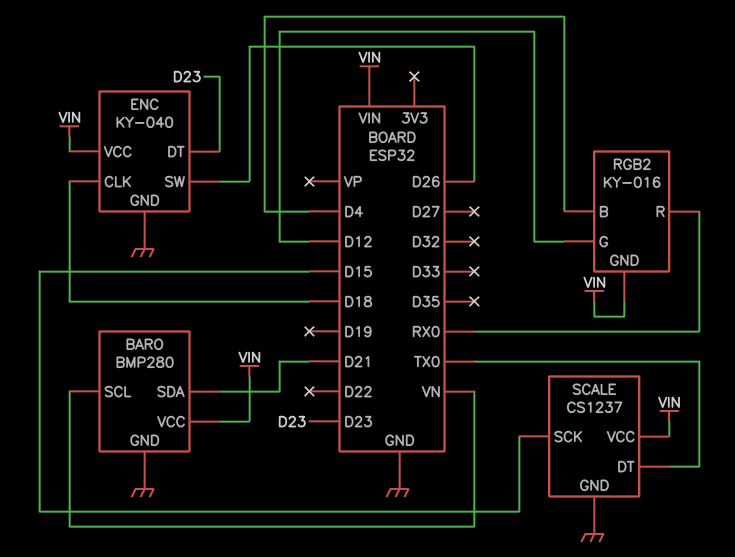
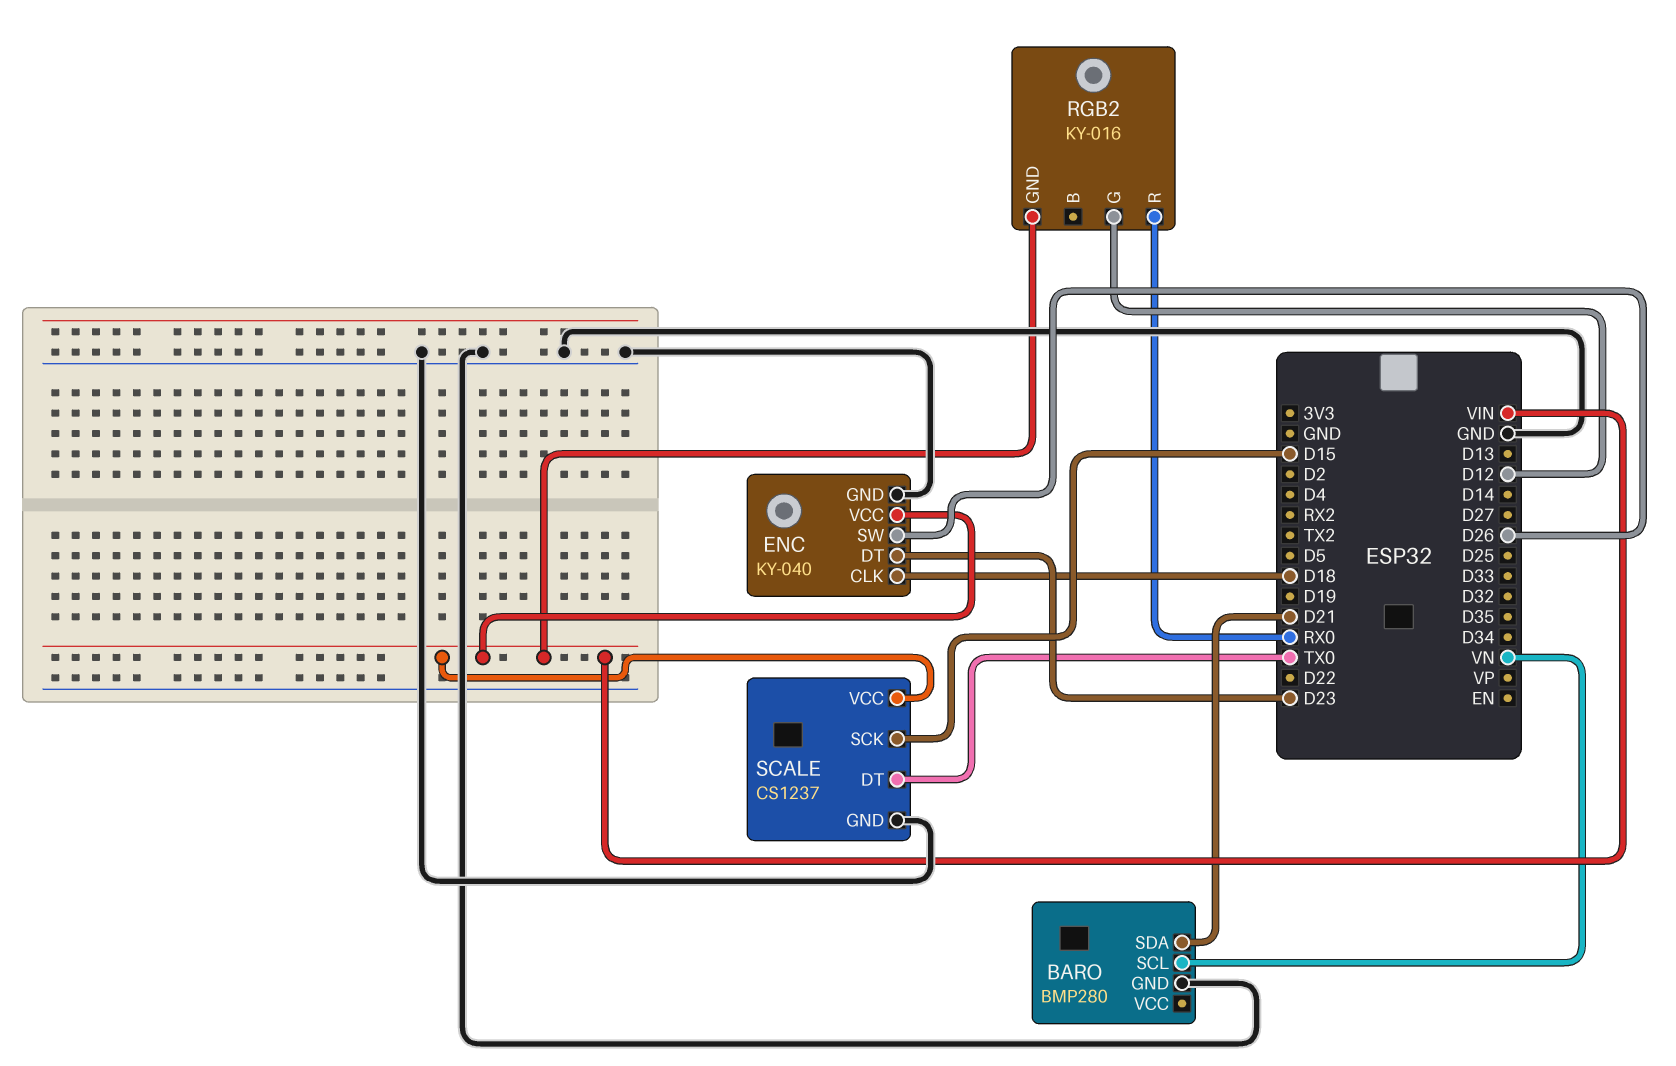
BARO pin VCC: VIN -> none
RGB2 pin B: D4 -> none

